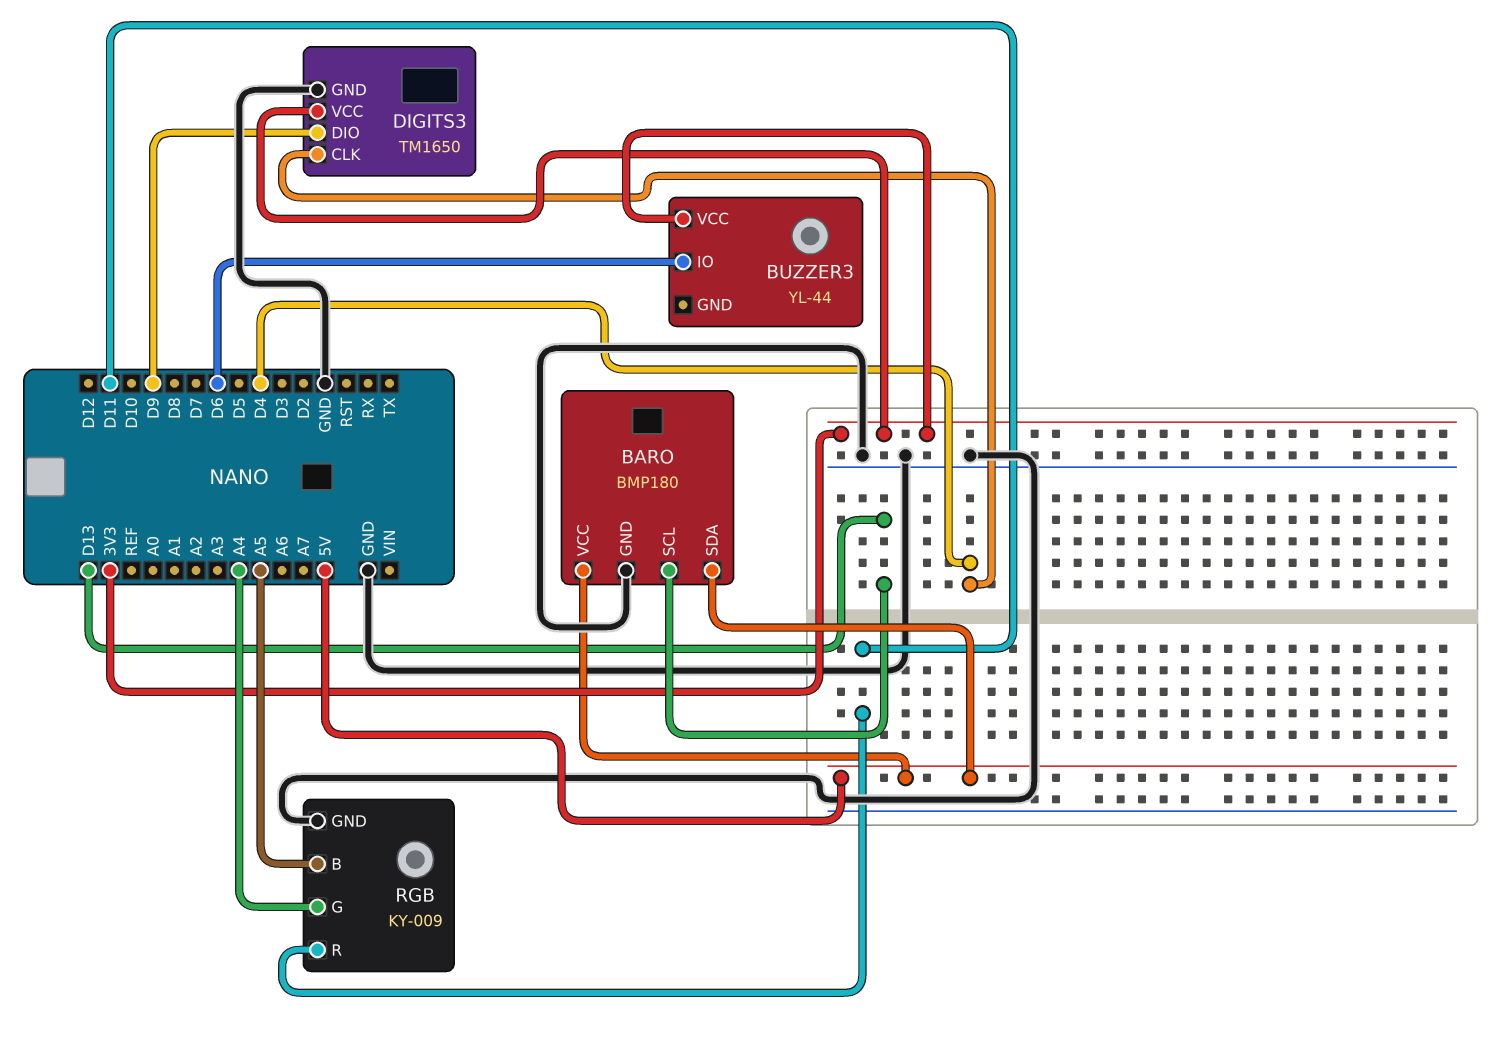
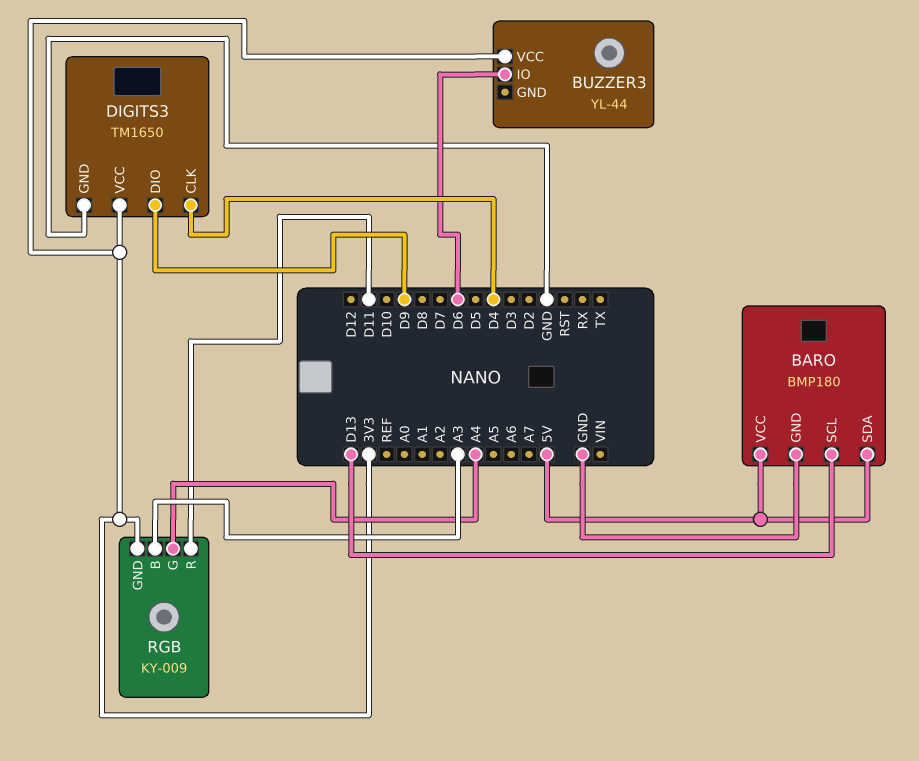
RGB pin B: A5 -> A3
RGB pin GND: GND -> 3V3

